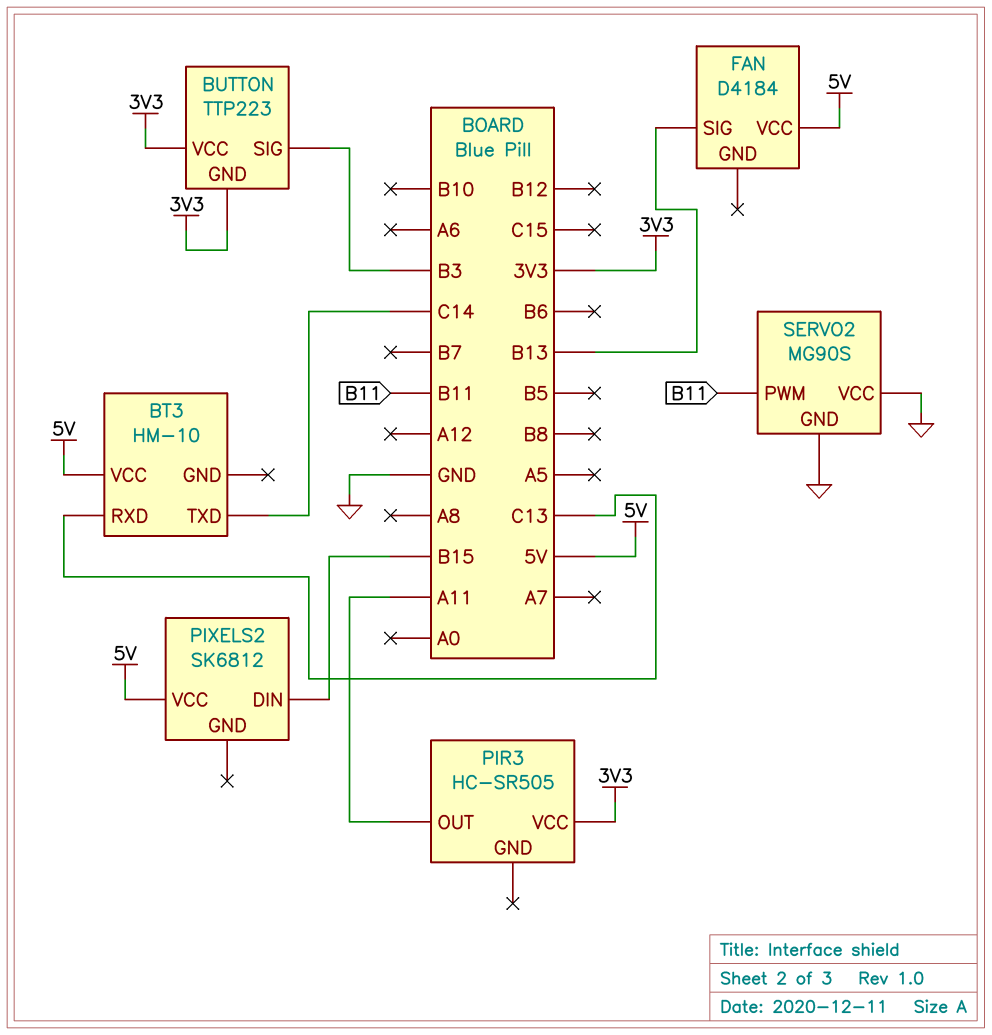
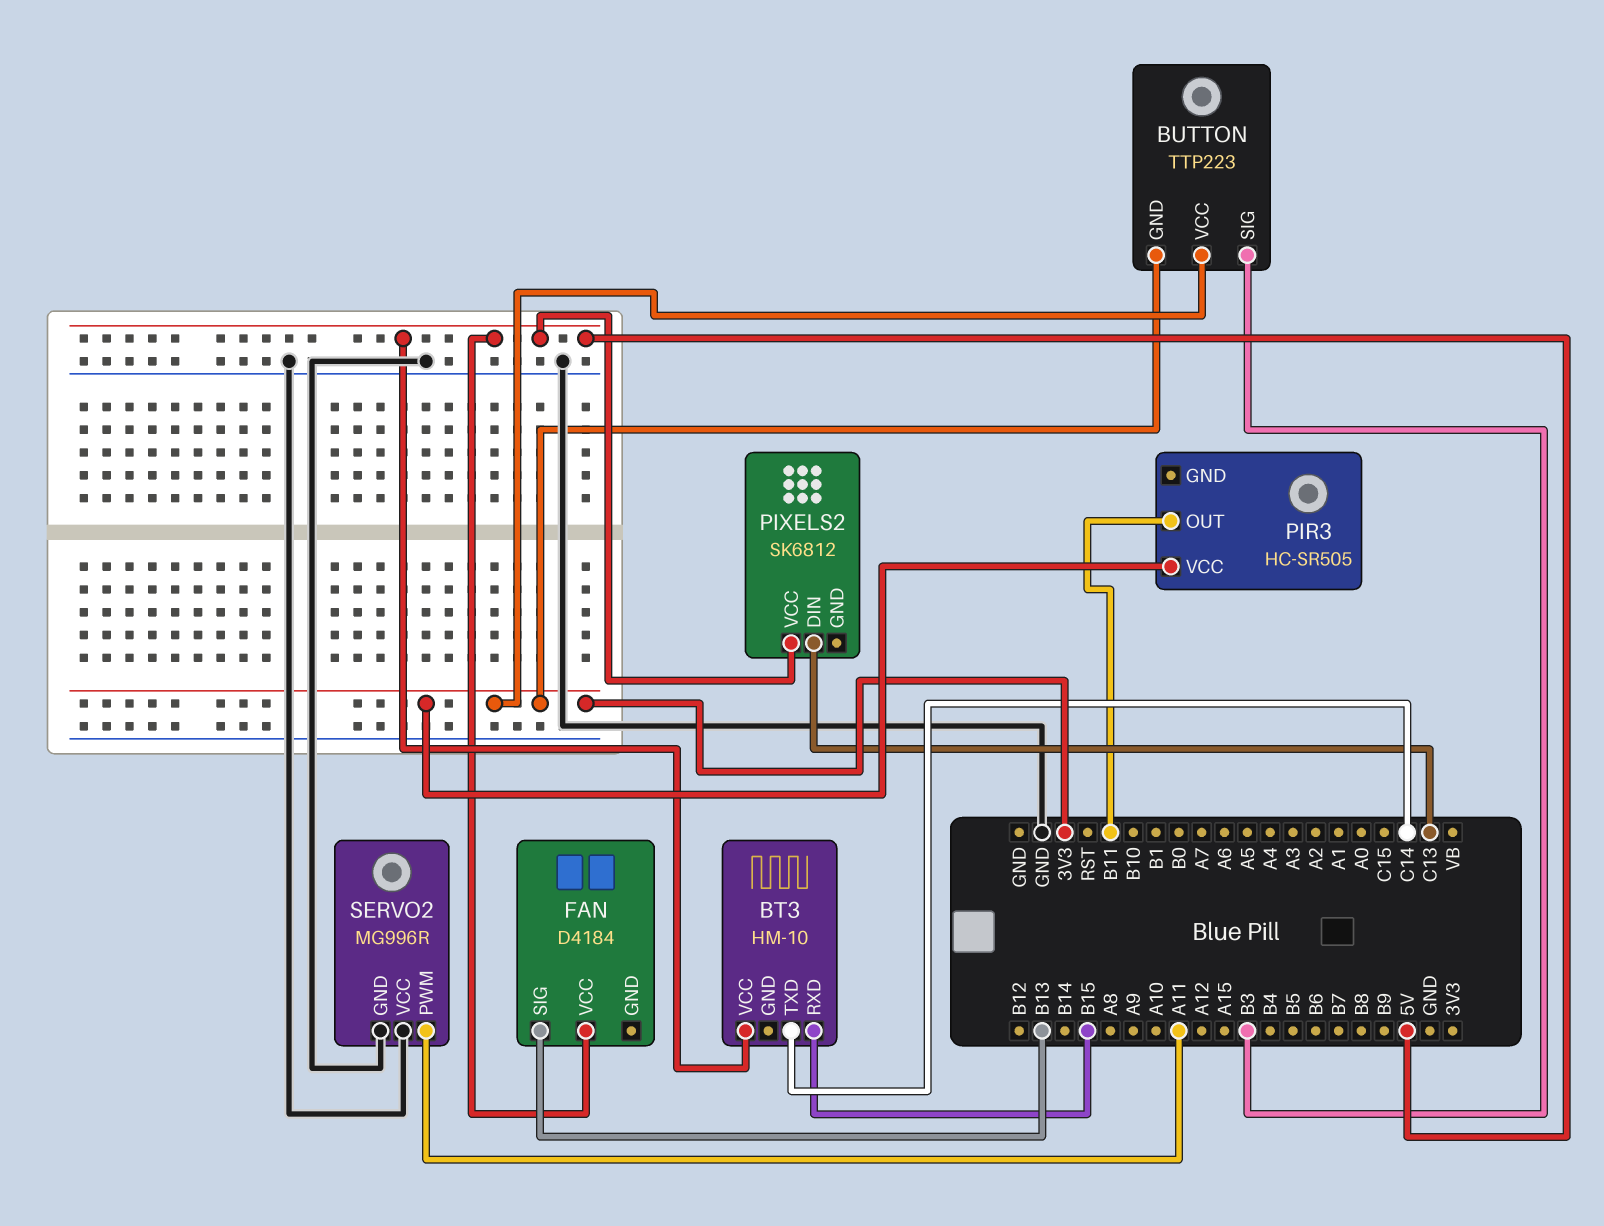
BT3 pin RXD: C13 -> B15
PIR3 pin OUT: A11 -> B11
PIXELS2 pin DIN: B15 -> C13
SERVO2: MG90S -> MG996R
SERVO2 pin PWM: B11 -> A11

